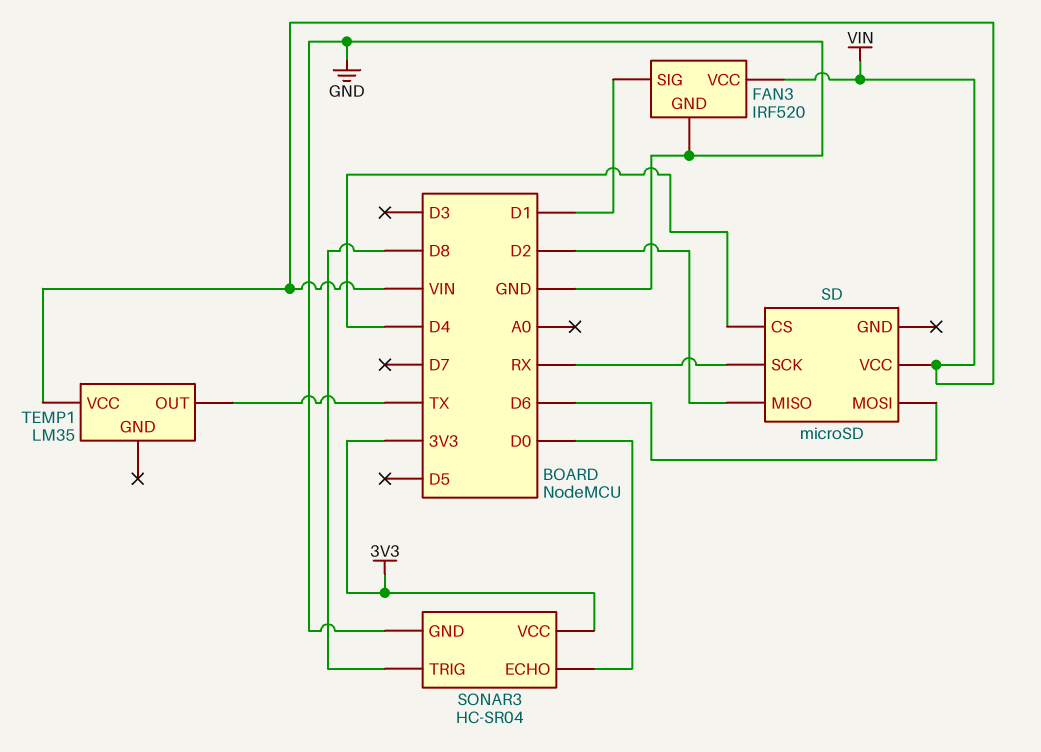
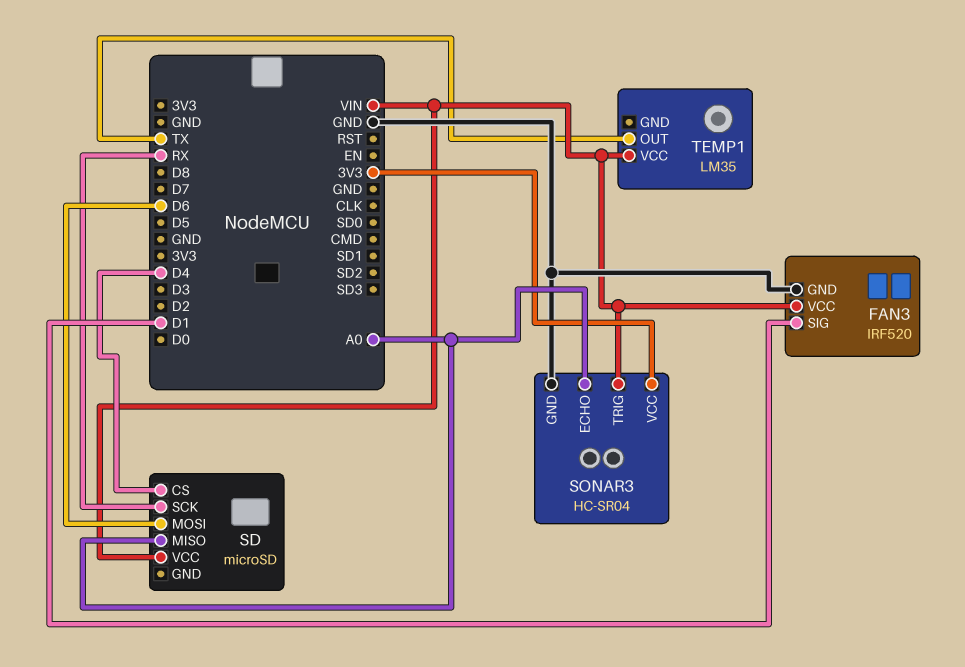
SD pin MISO: D2 -> A0
SONAR3 pin ECHO: D0 -> A0
SONAR3 pin TRIG: D8 -> VIN

